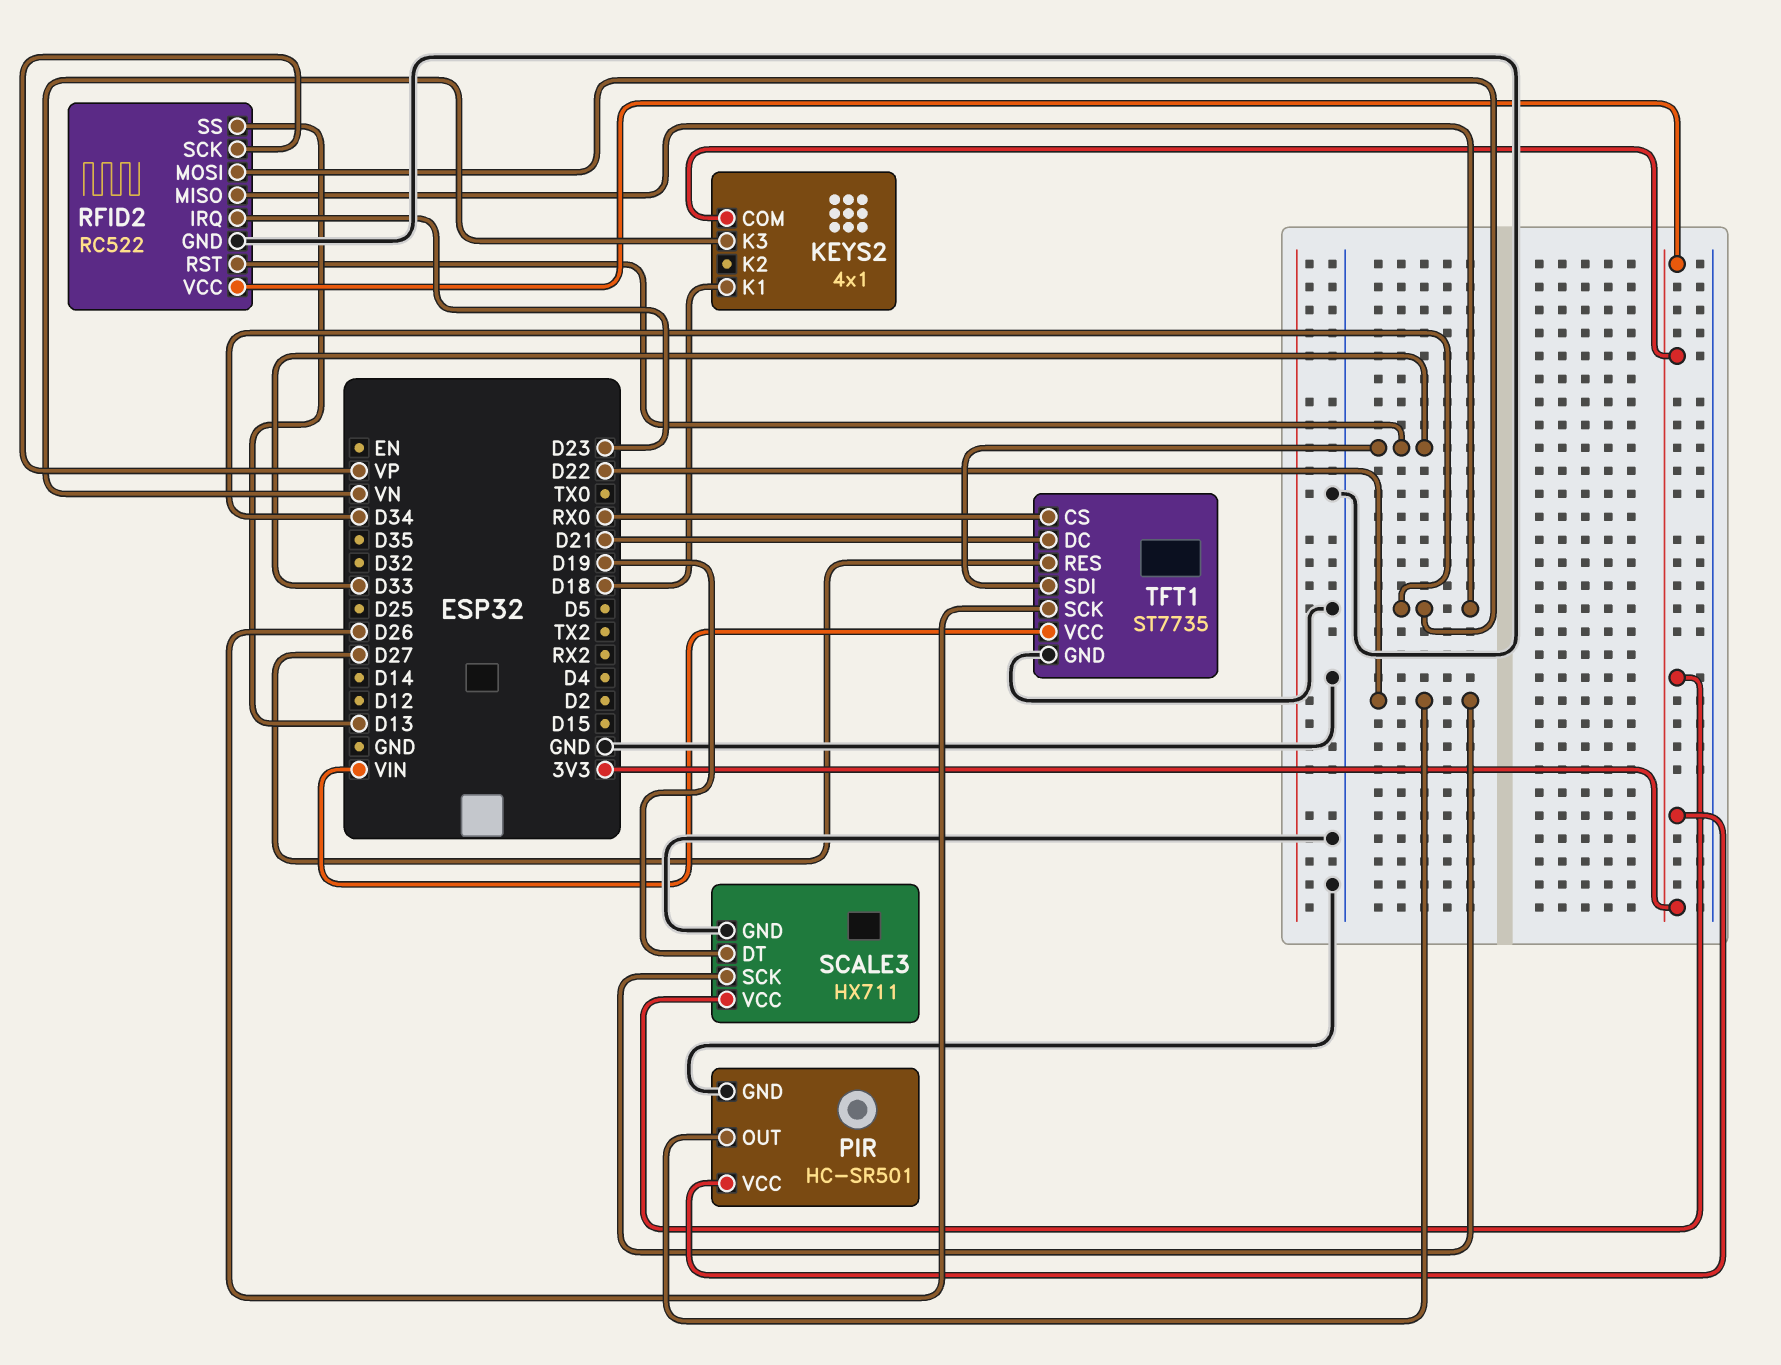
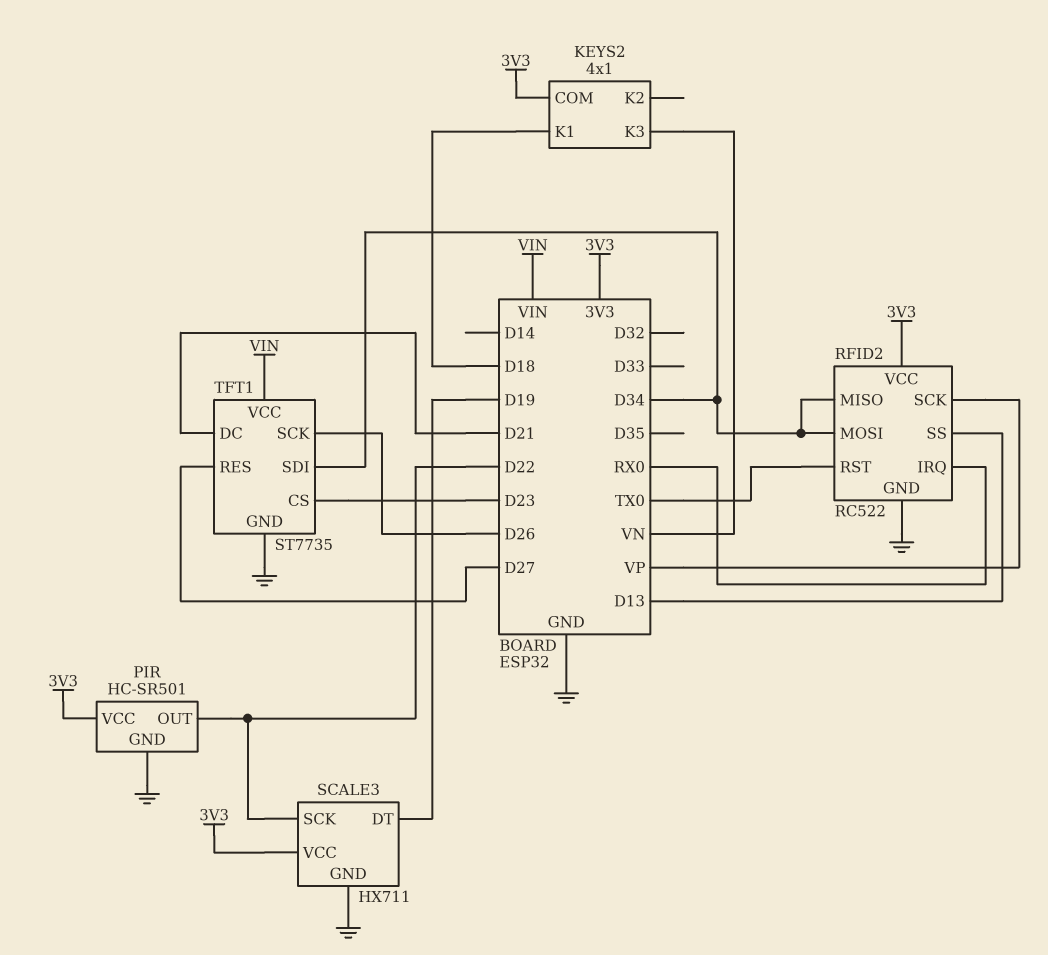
RFID2 pin IRQ: D23 -> RX0
RFID2 pin RST: D33 -> TX0
TFT1 pin CS: RX0 -> D23
TFT1 pin SDI: D33 -> D34

